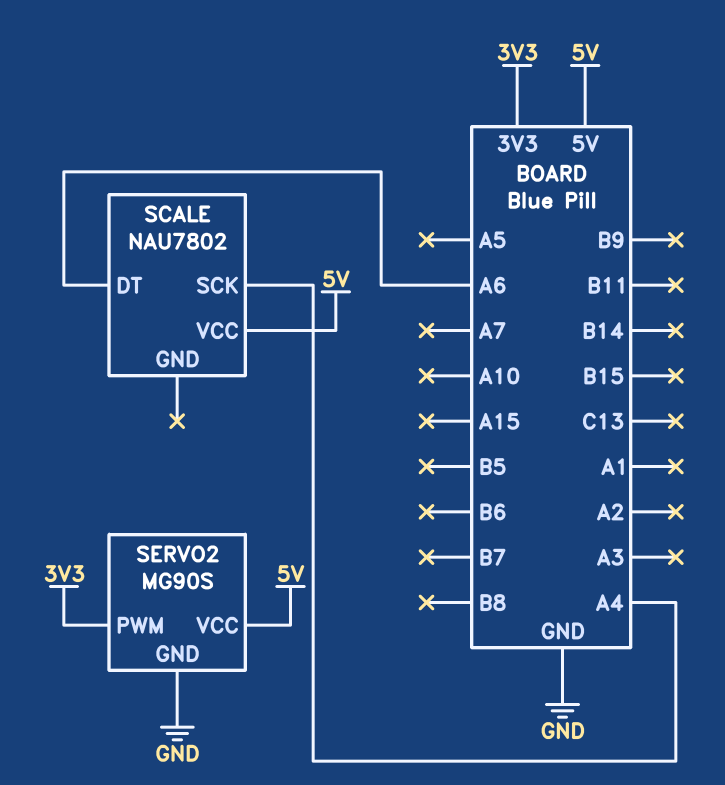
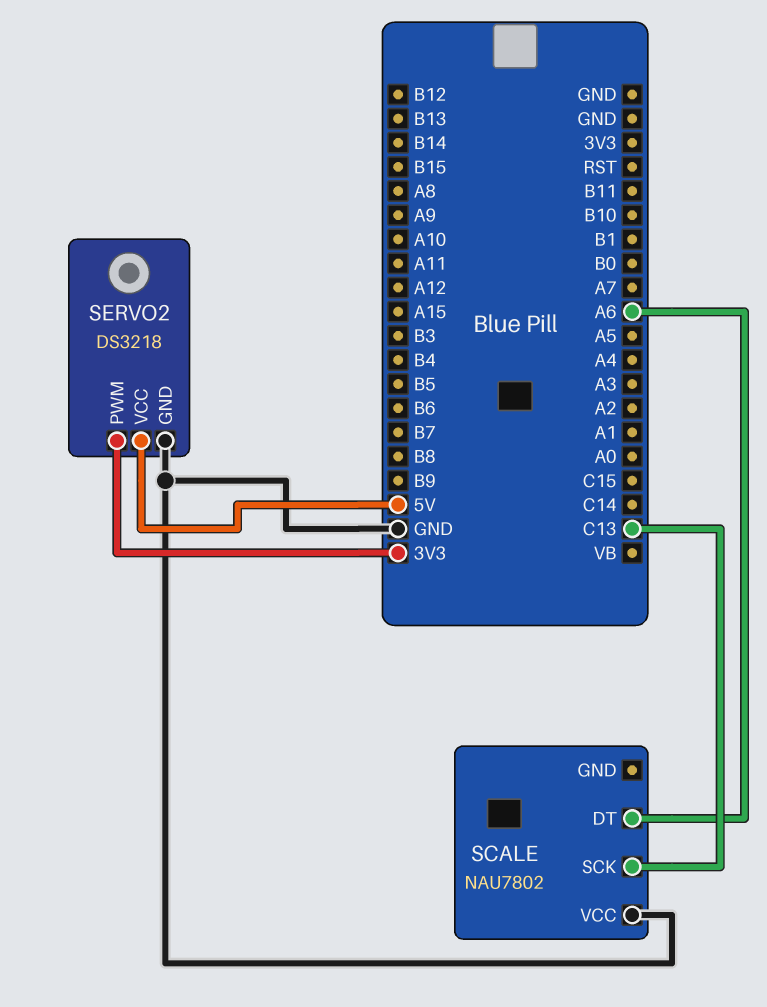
SCALE pin SCK: A4 -> C13
SCALE pin VCC: 5V -> GND
SERVO2: MG90S -> DS3218

